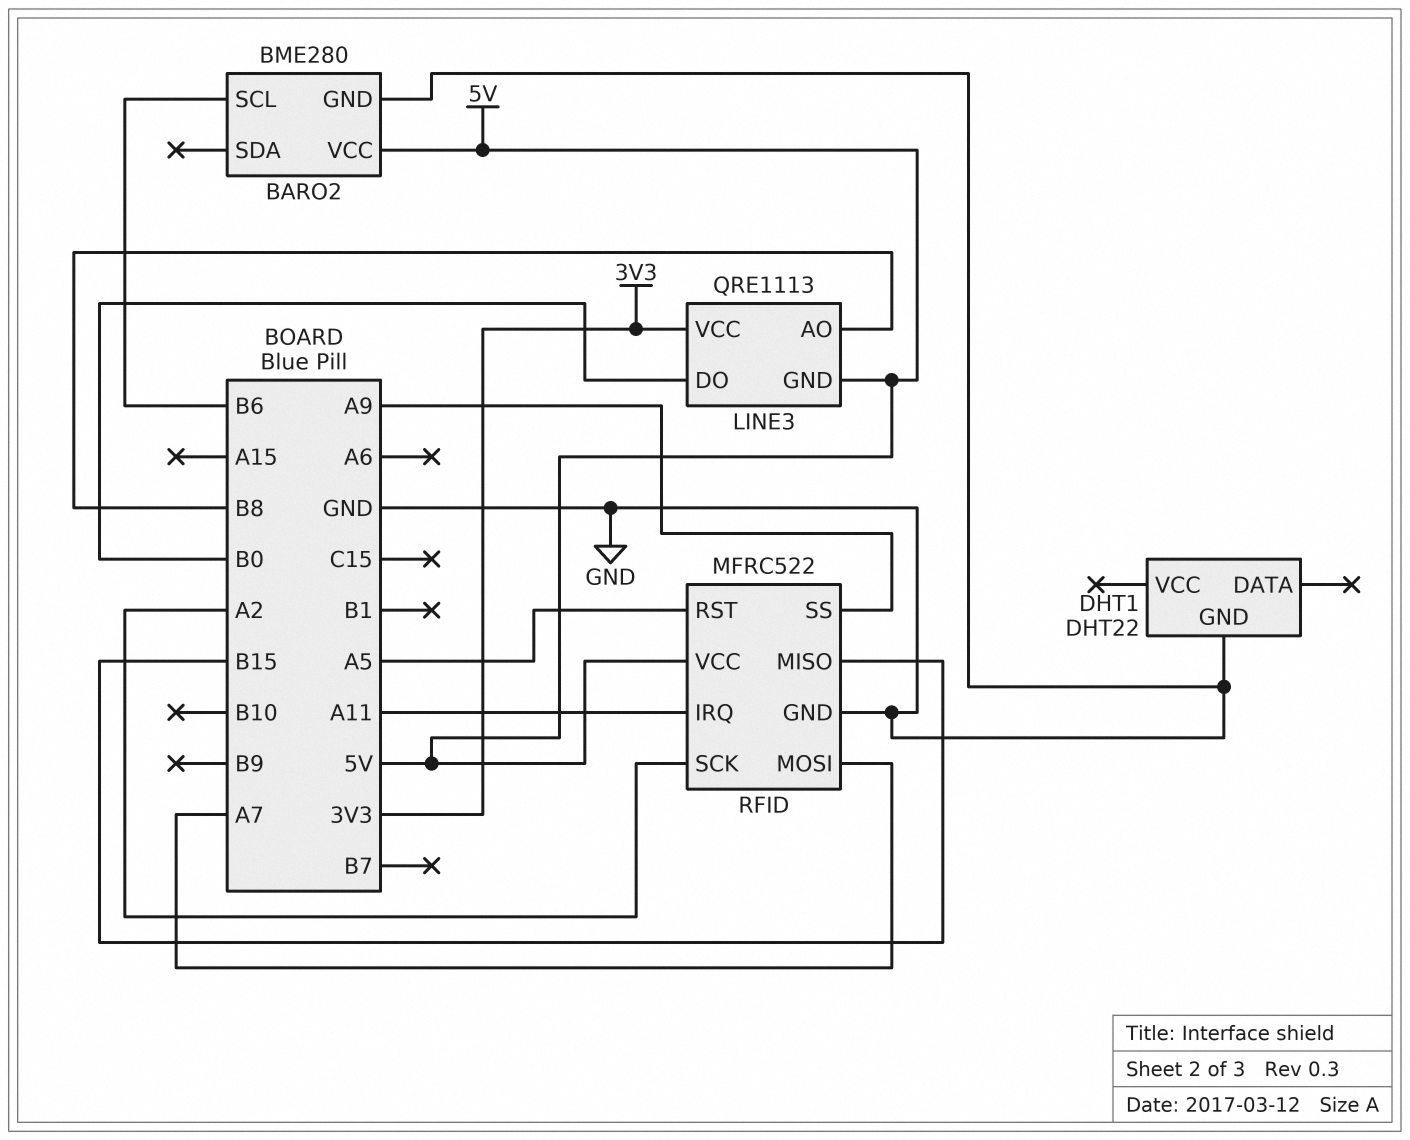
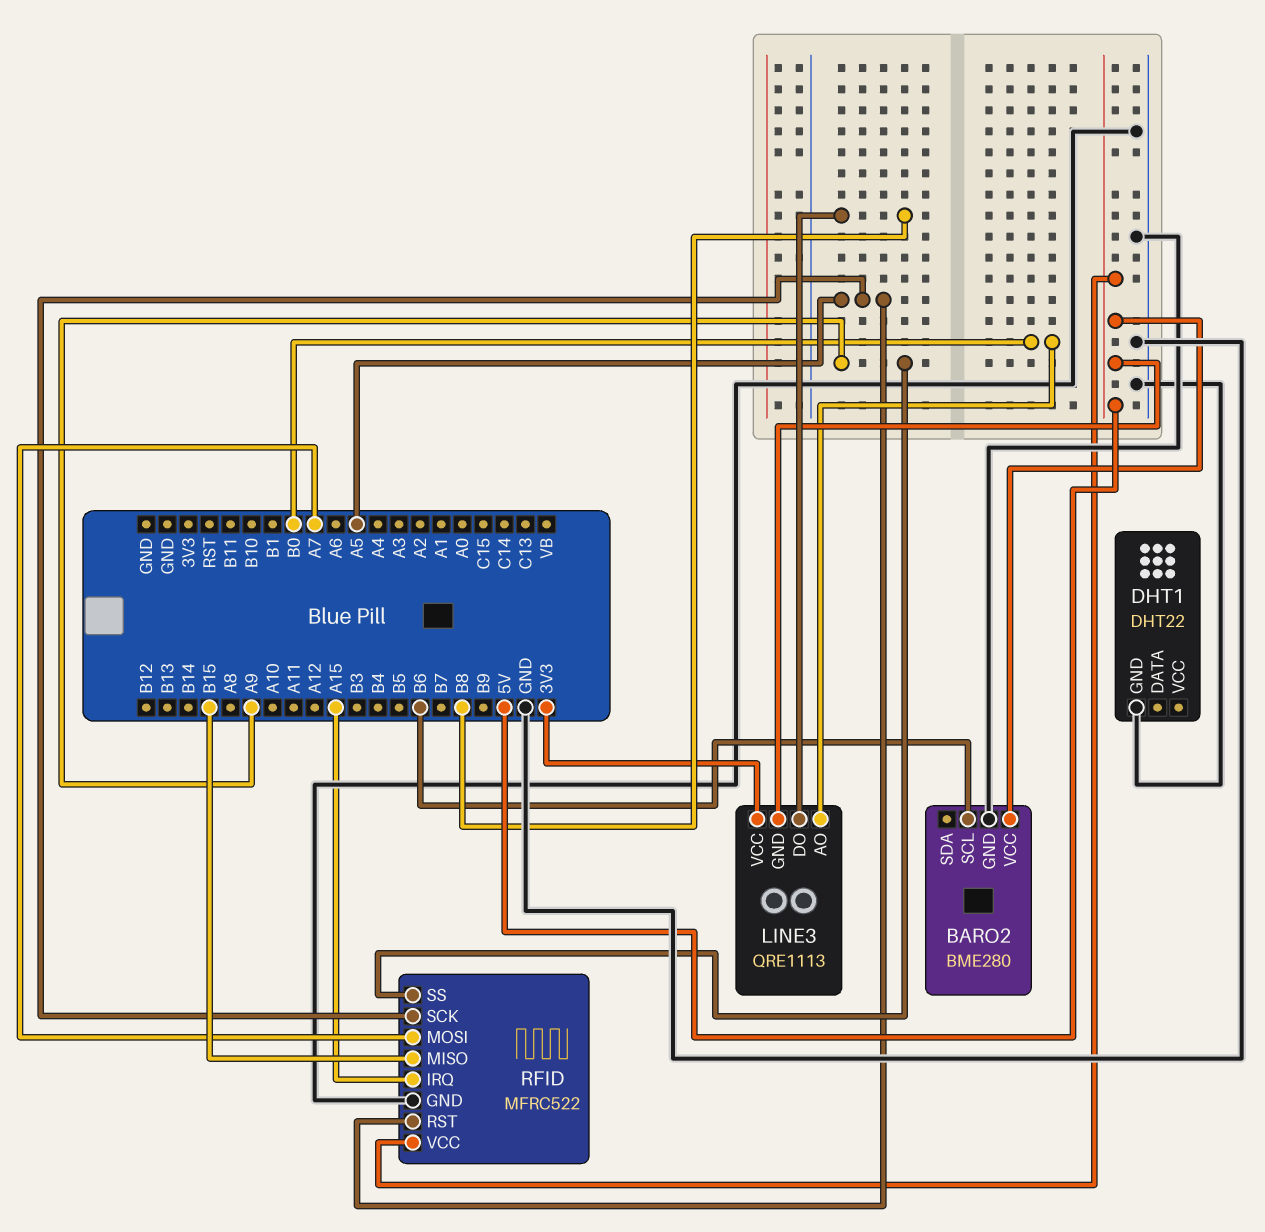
LINE3 pin AO: B8 -> B0
LINE3 pin DO: B0 -> B8
RFID pin IRQ: A11 -> A15
RFID pin SCK: A2 -> A5

